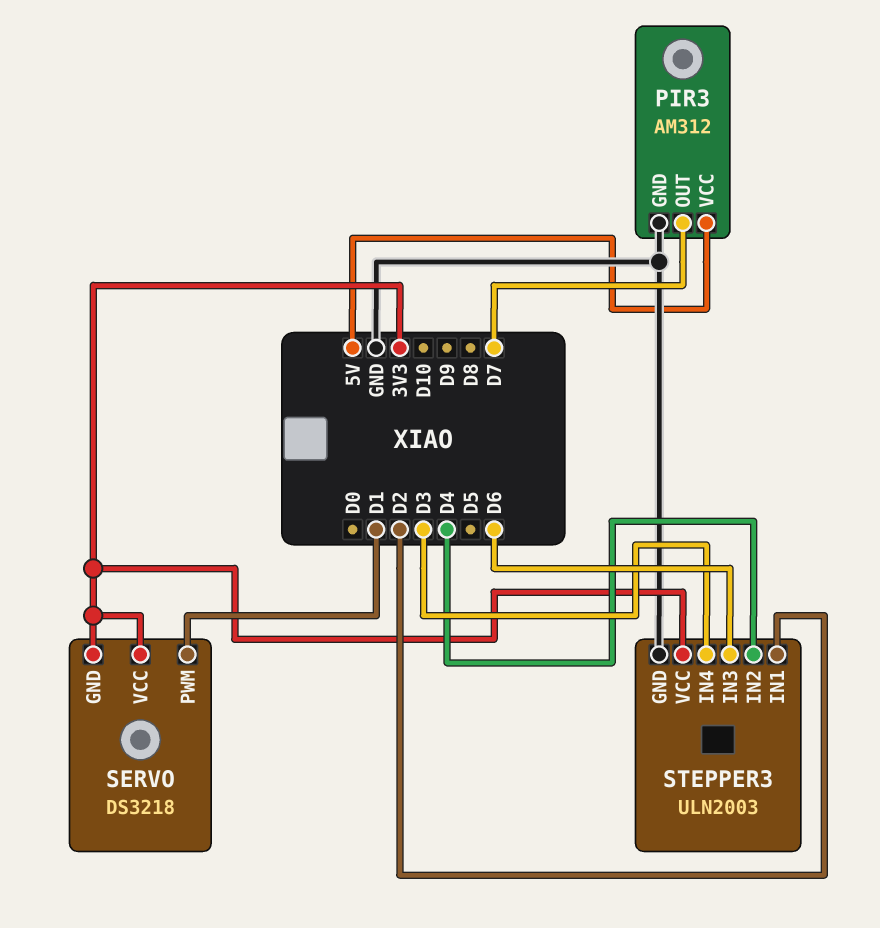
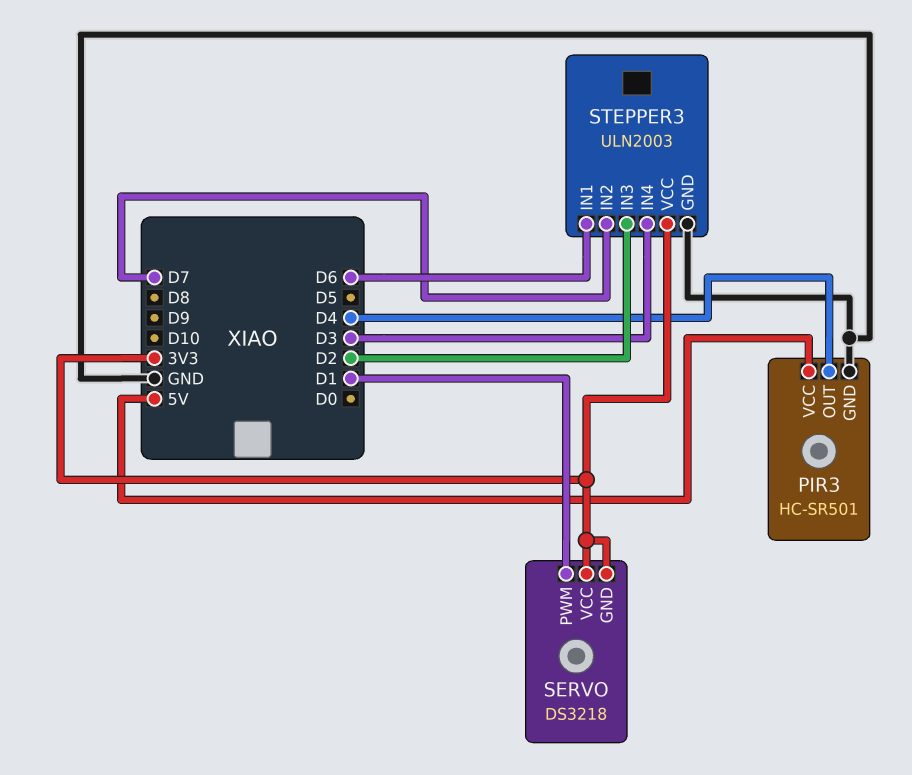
PIR3: AM312 -> HC-SR501
PIR3 pin OUT: D7 -> D4
STEPPER3 pin IN1: D2 -> D6
STEPPER3 pin IN2: D4 -> D7
STEPPER3 pin IN3: D6 -> D2

